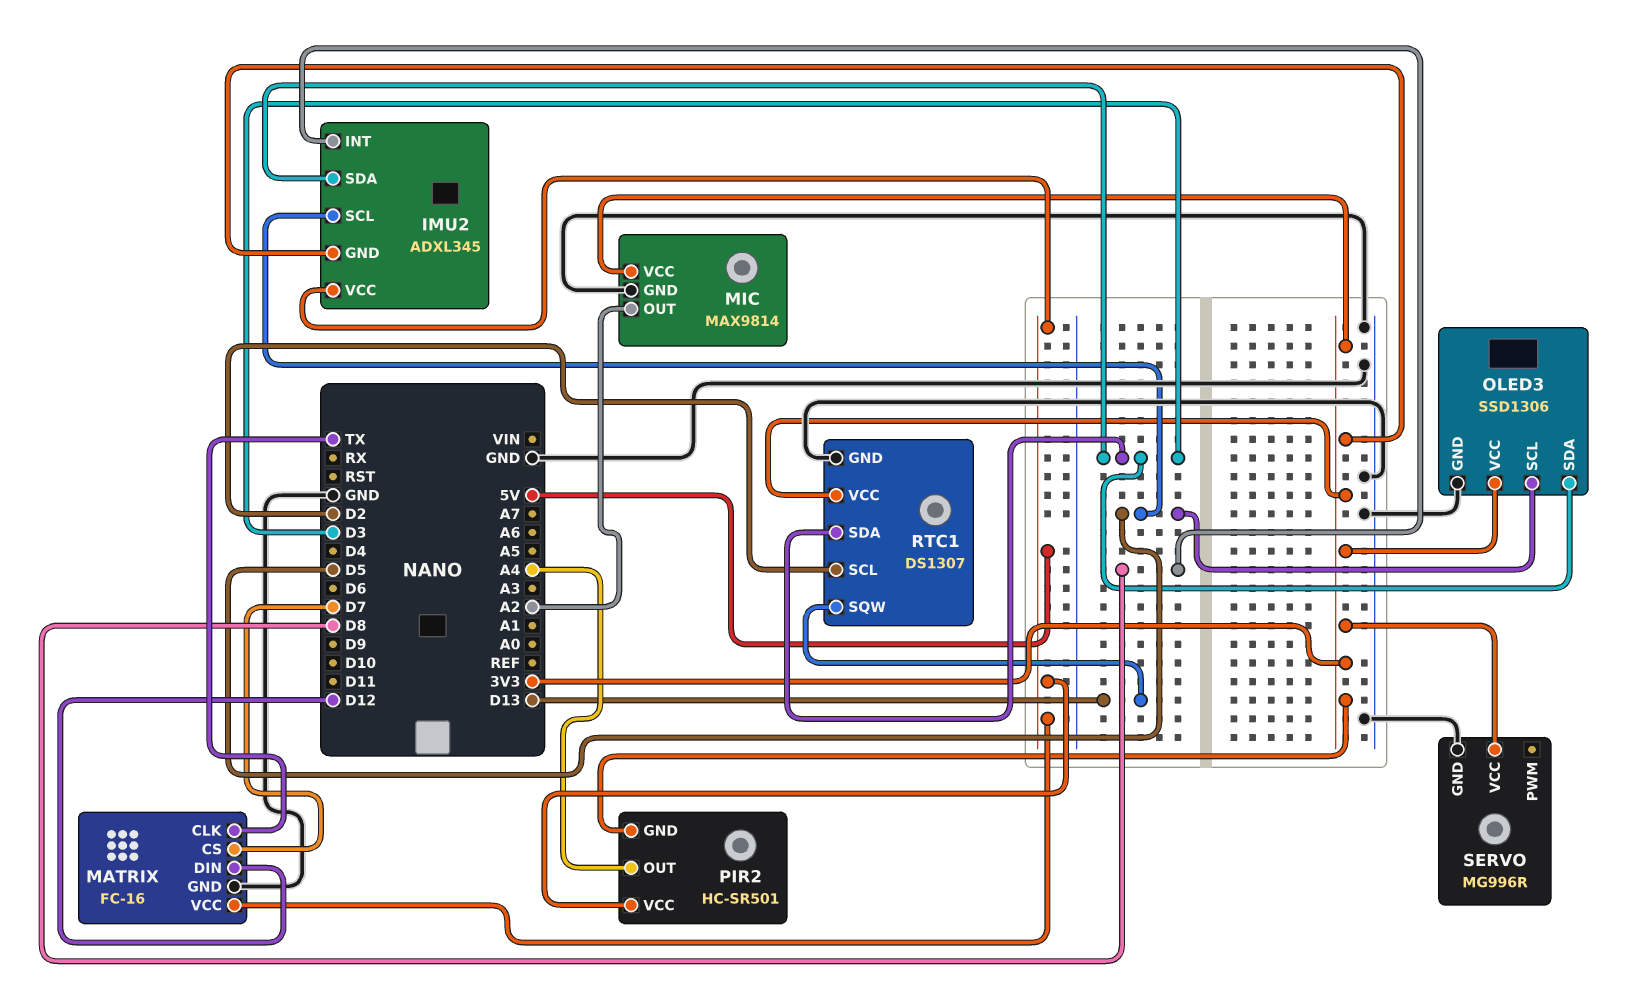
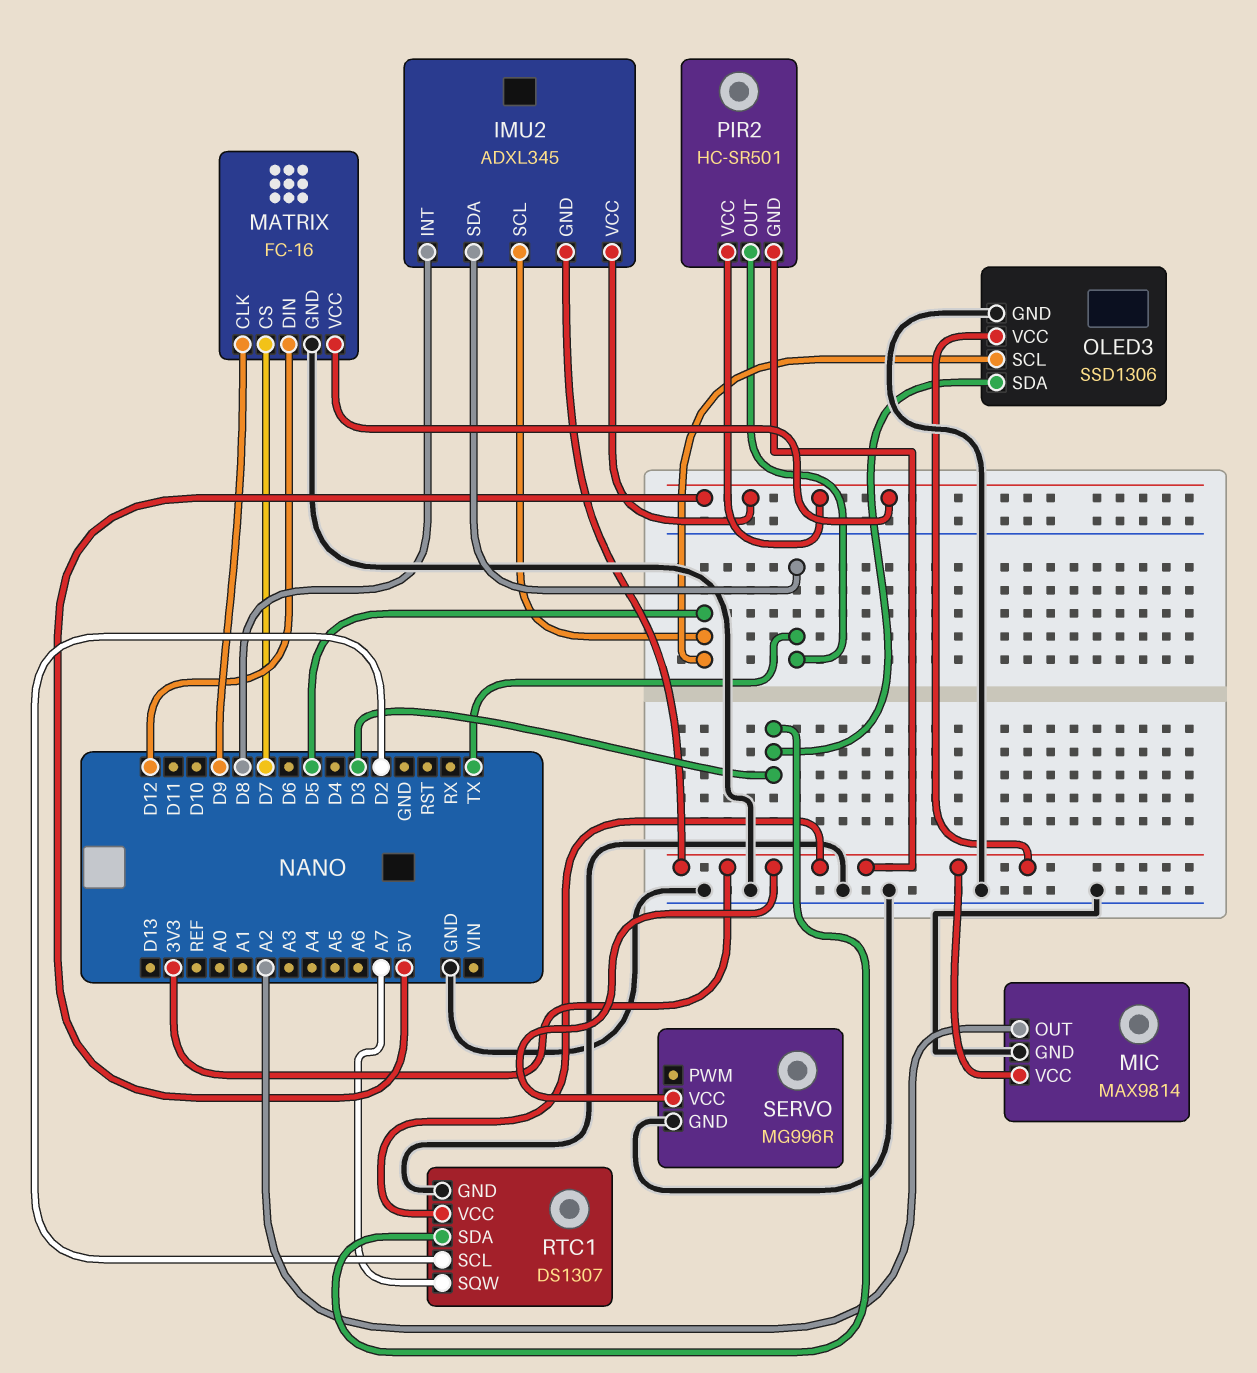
IMU2 pin SDA: D3 -> TX
MATRIX pin CLK: TX -> D9
PIR2 pin OUT: A4 -> TX
RTC1 pin SQW: D13 -> A7

